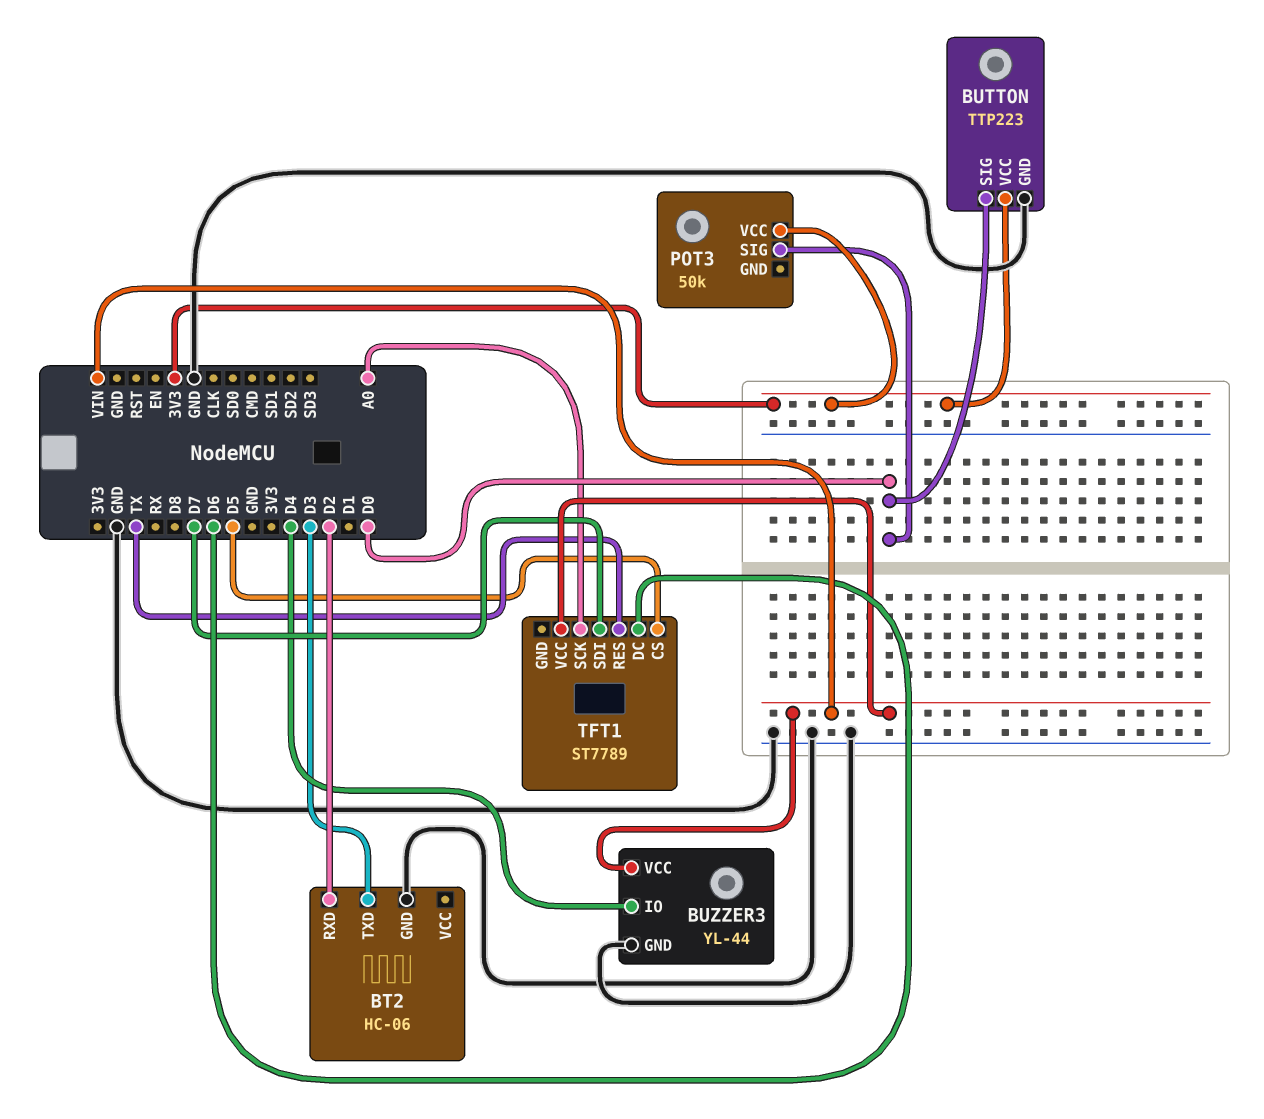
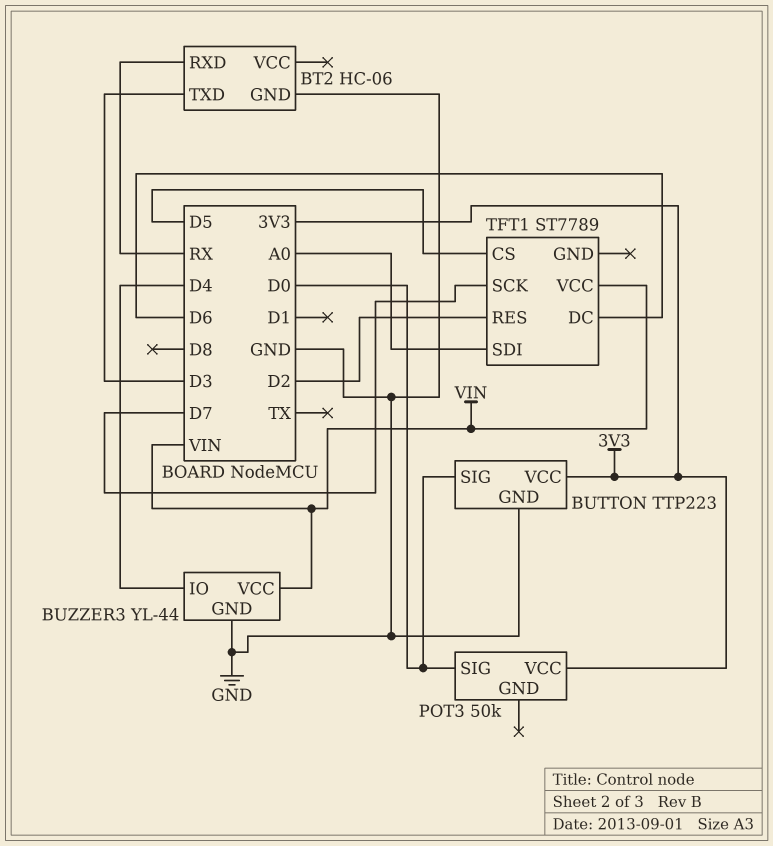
BT2 pin RXD: D2 -> RX
TFT1 pin RES: TX -> D2
TFT1 pin SCK: A0 -> D7
TFT1 pin SDI: D7 -> A0

